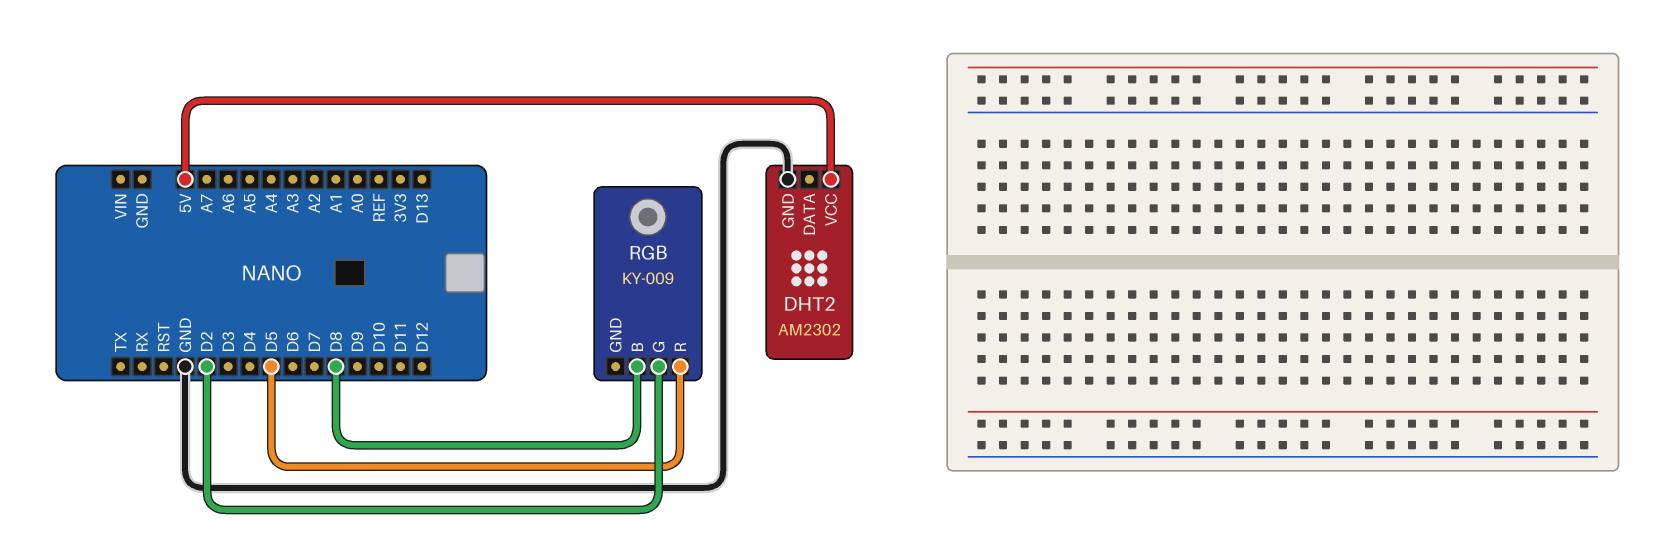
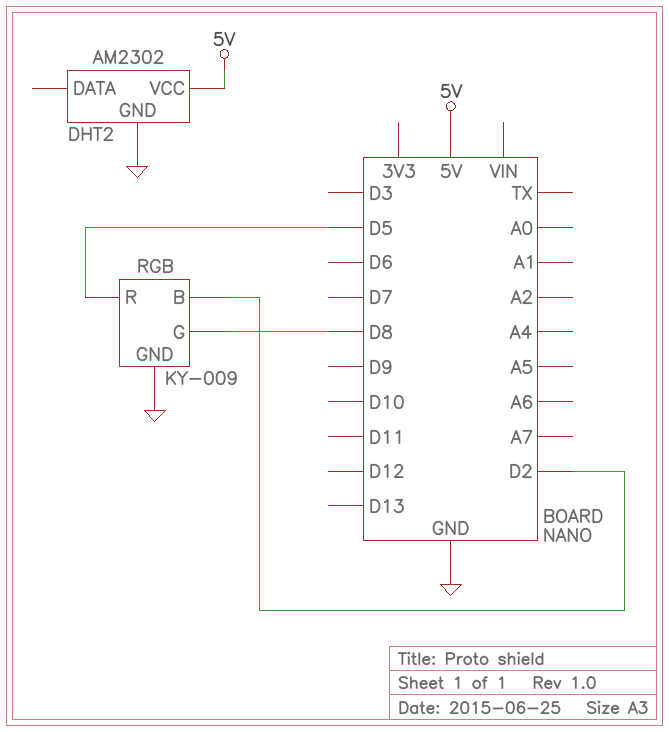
RGB pin B: D8 -> D2
RGB pin G: D2 -> D8
RGB pin GND: none -> GND

